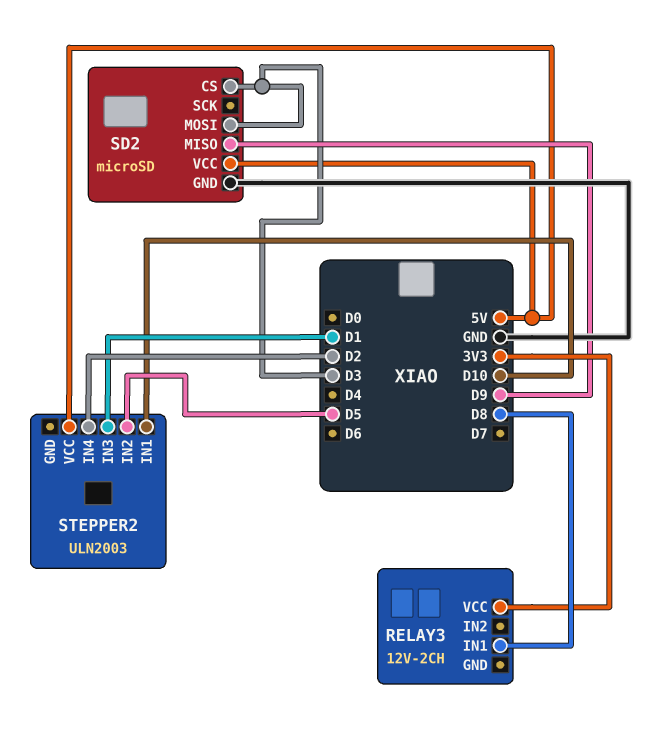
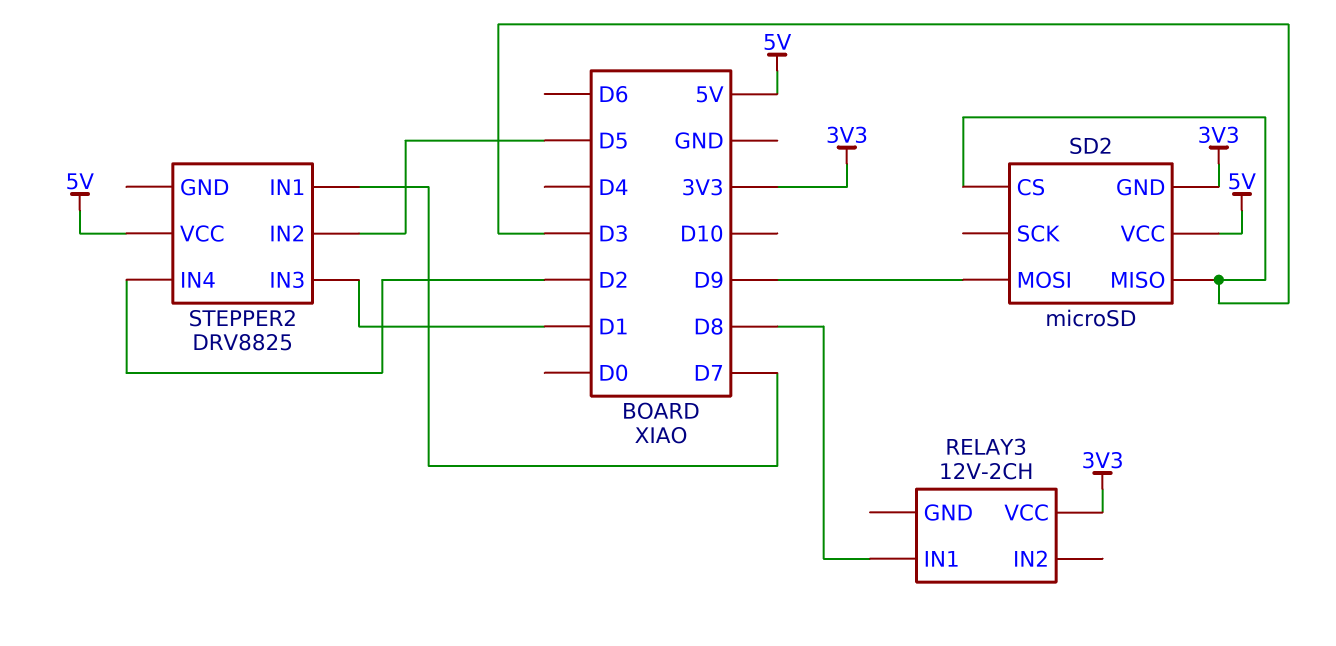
SD2 pin GND: GND -> 3V3
SD2 pin MISO: D9 -> D3
SD2 pin MOSI: D3 -> D9
STEPPER2: ULN2003 -> DRV8825
STEPPER2 pin IN1: D10 -> D7

